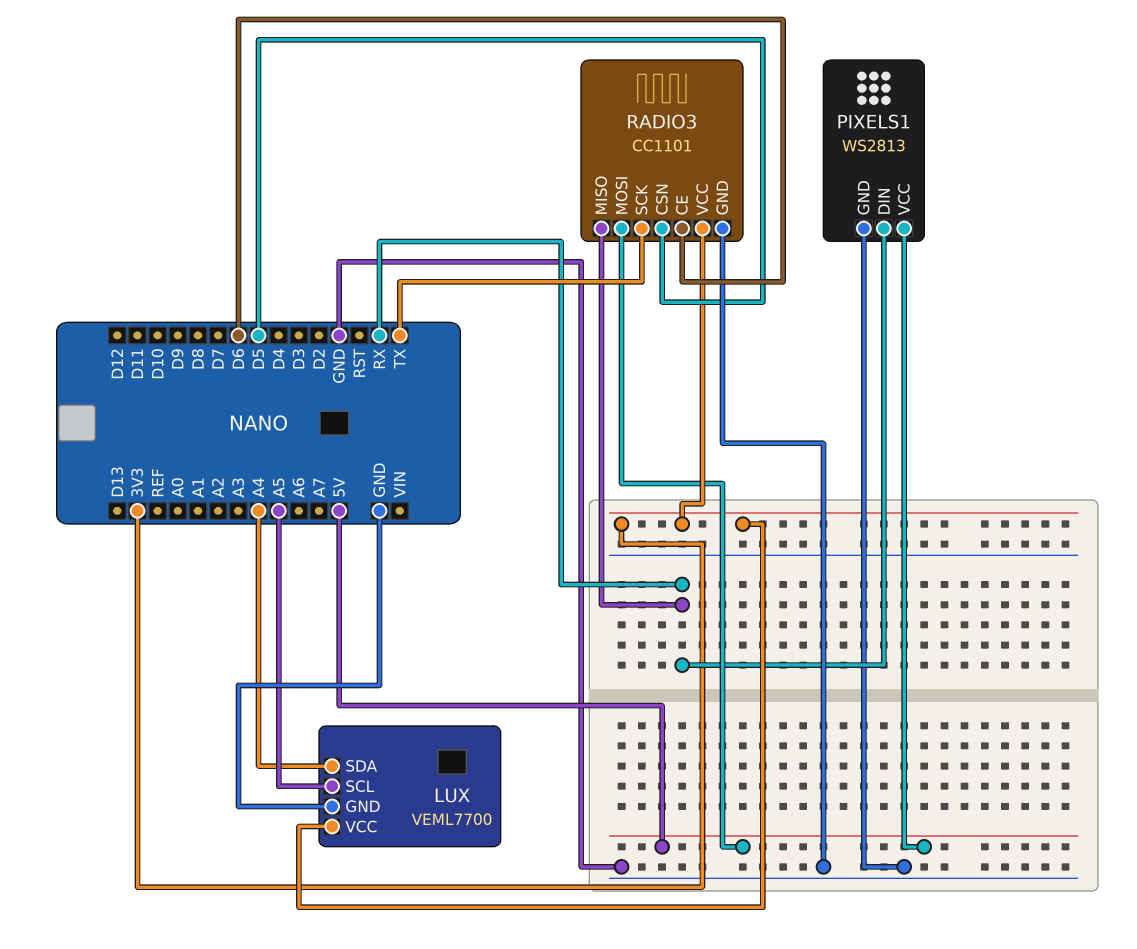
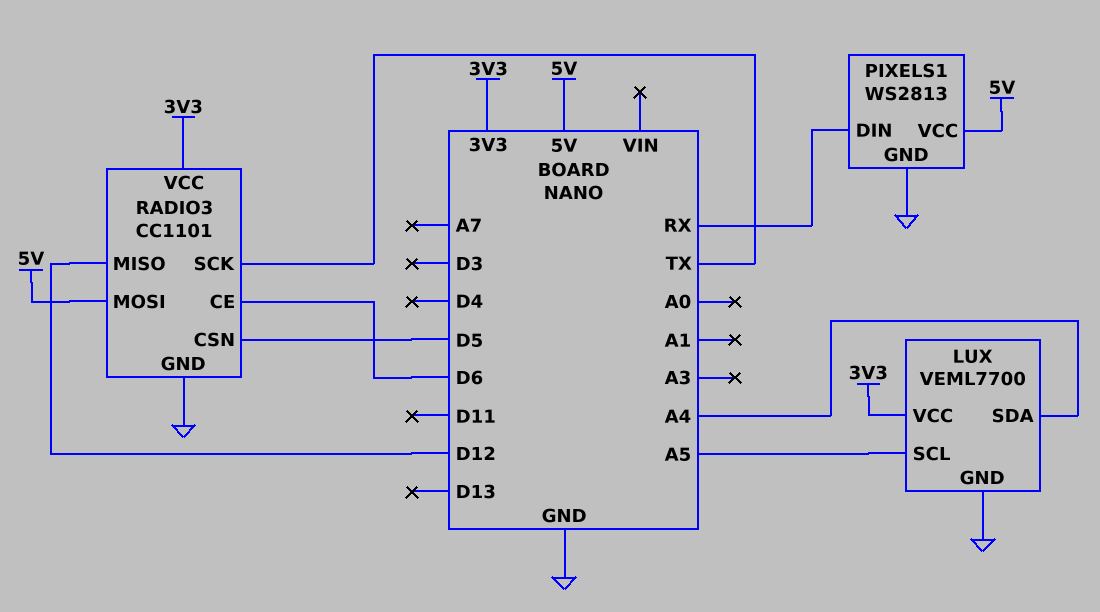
RADIO3 pin MISO: RX -> D12

